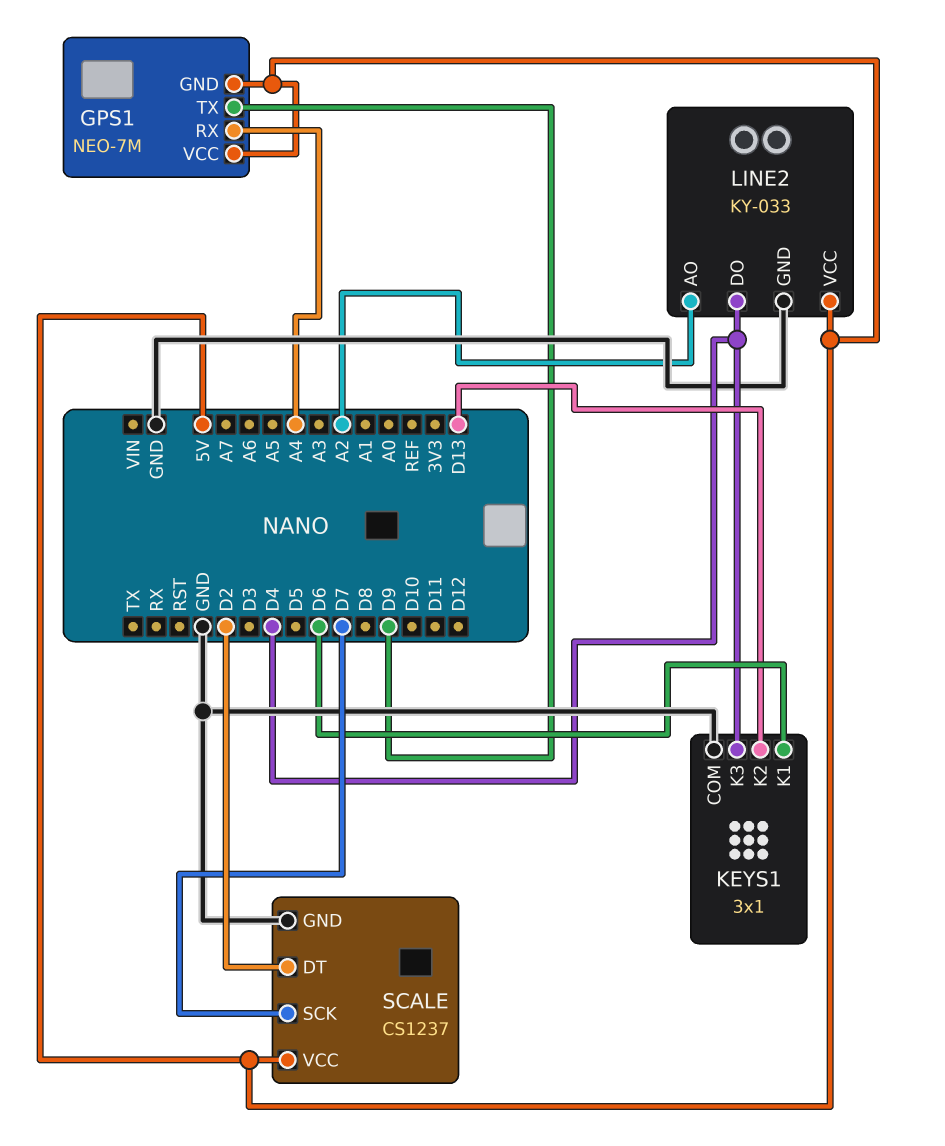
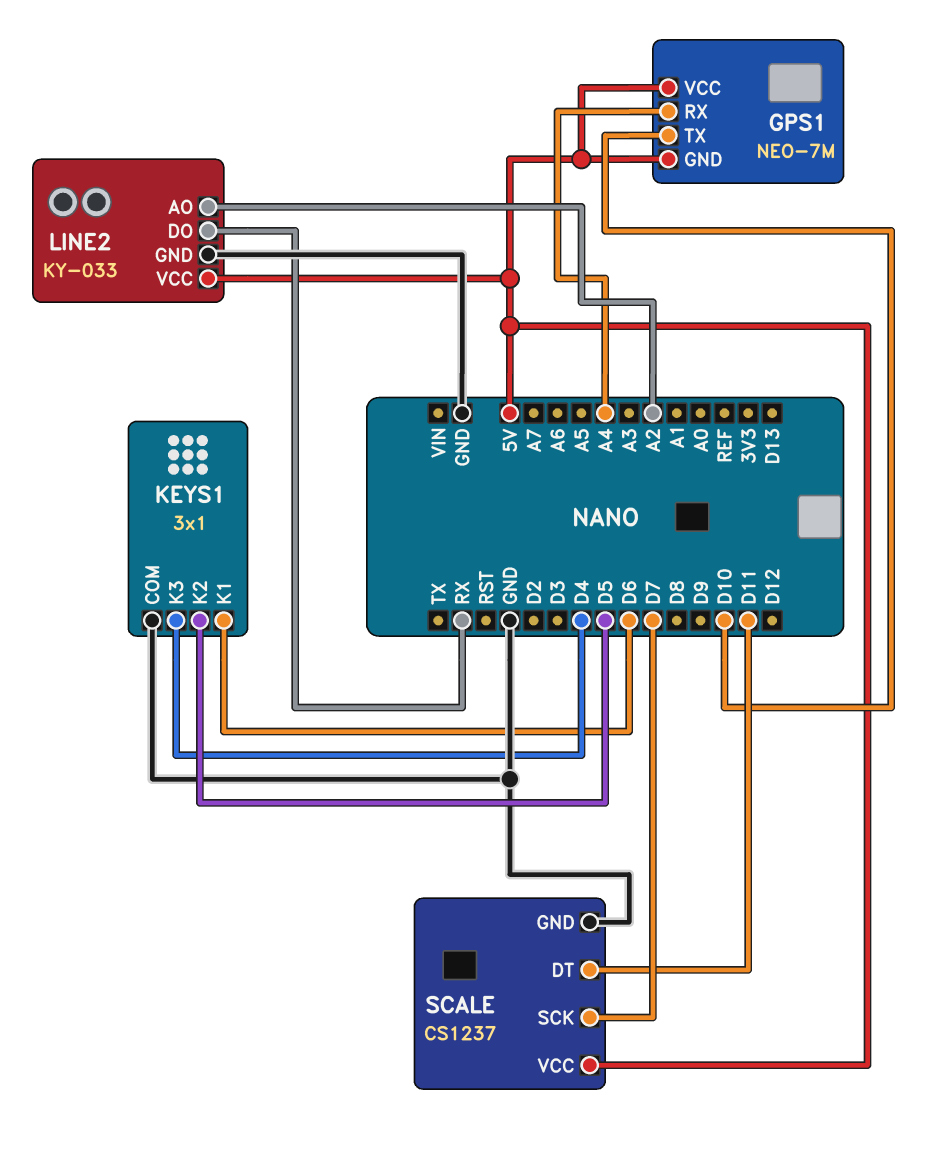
GPS1 pin TX: D9 -> D10
KEYS1 pin K2: D13 -> D5
LINE2 pin DO: D4 -> RX
SCALE pin DT: D2 -> D11

